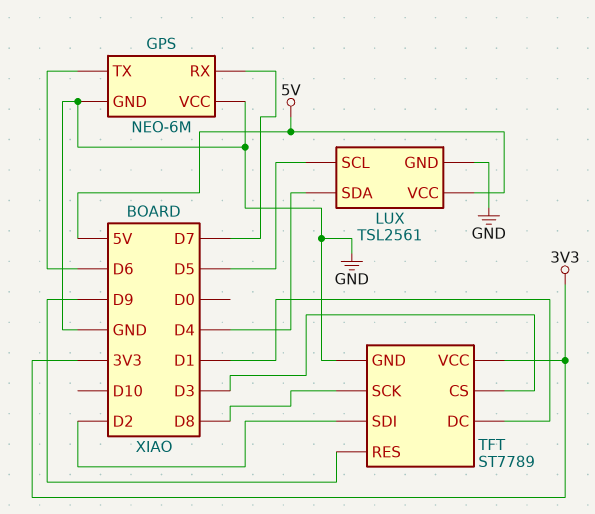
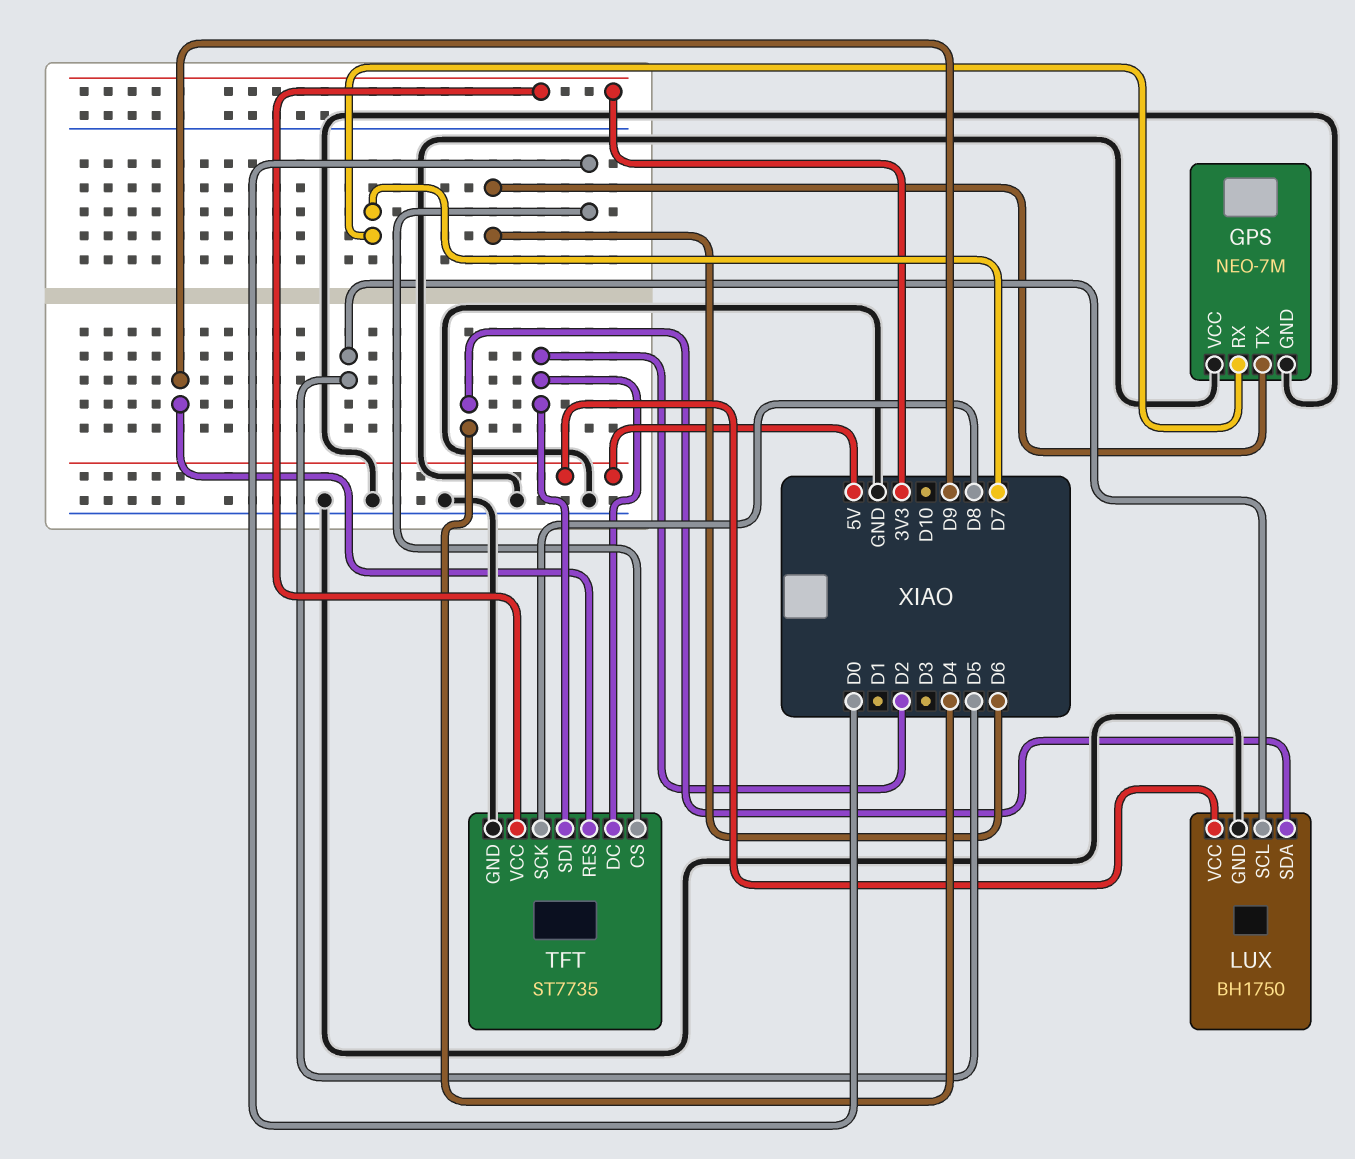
GPS: NEO-6M -> NEO-7M
LUX: TSL2561 -> BH1750
TFT: ST7789 -> ST7735
TFT pin CS: D3 -> D0
TFT pin DC: D1 -> D2

